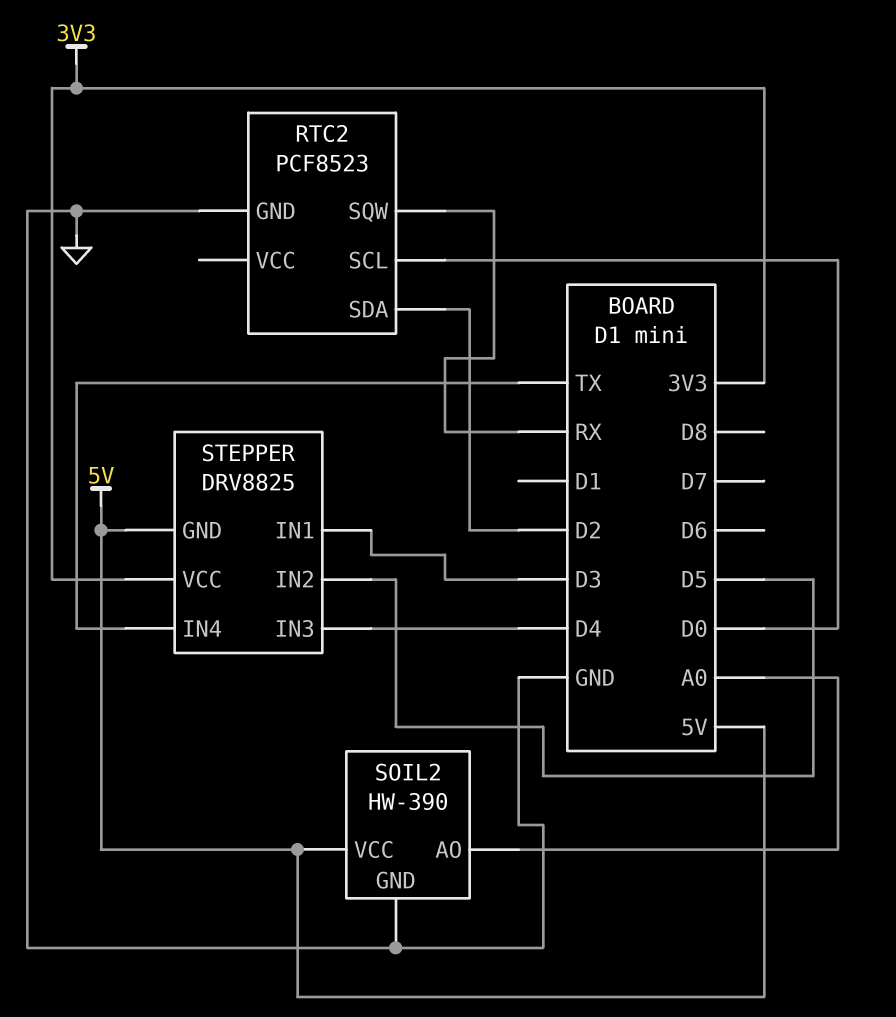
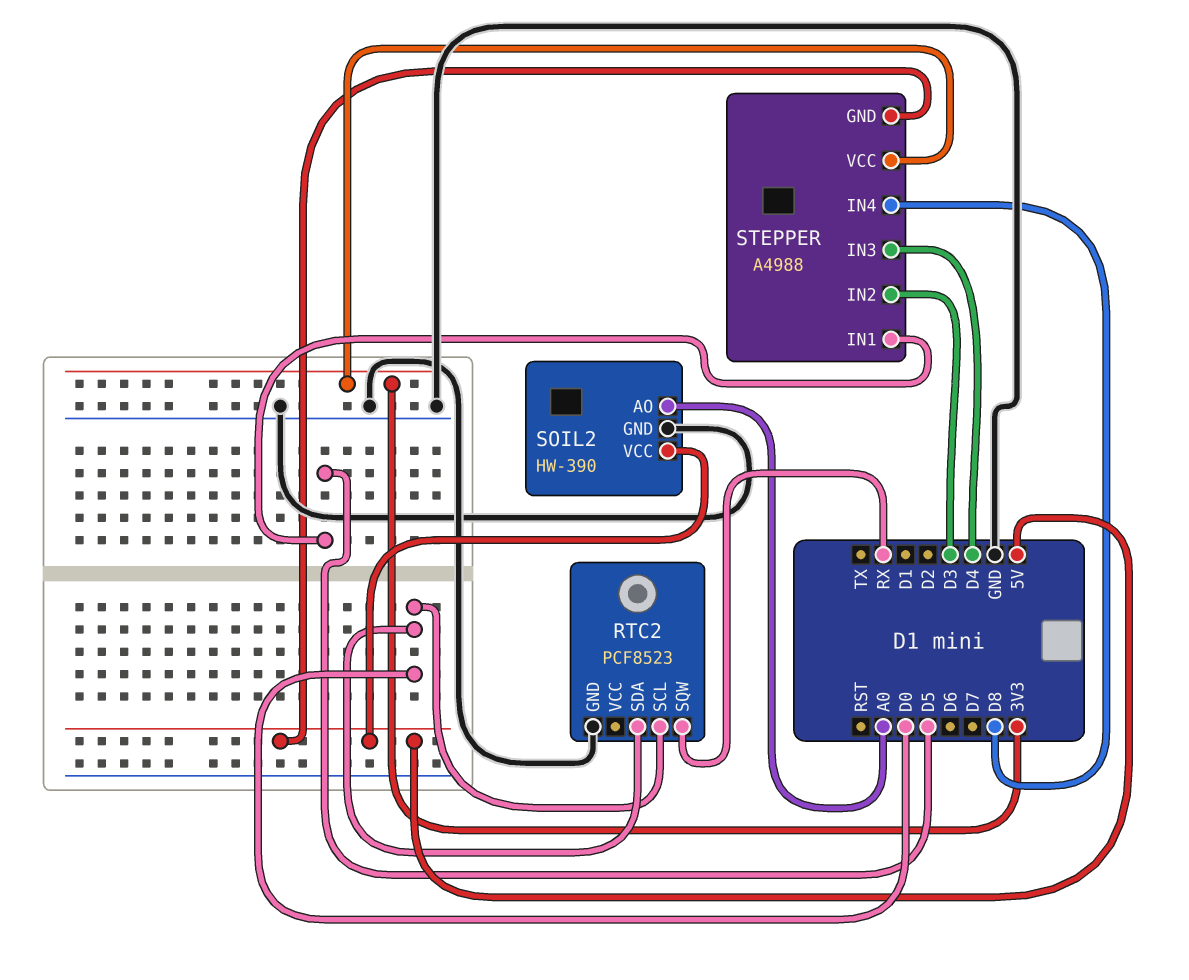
RTC2 pin SDA: D2 -> D0
STEPPER: DRV8825 -> A4988
STEPPER pin IN1: D3 -> D5
STEPPER pin IN2: D5 -> D3
STEPPER pin IN4: TX -> D8

